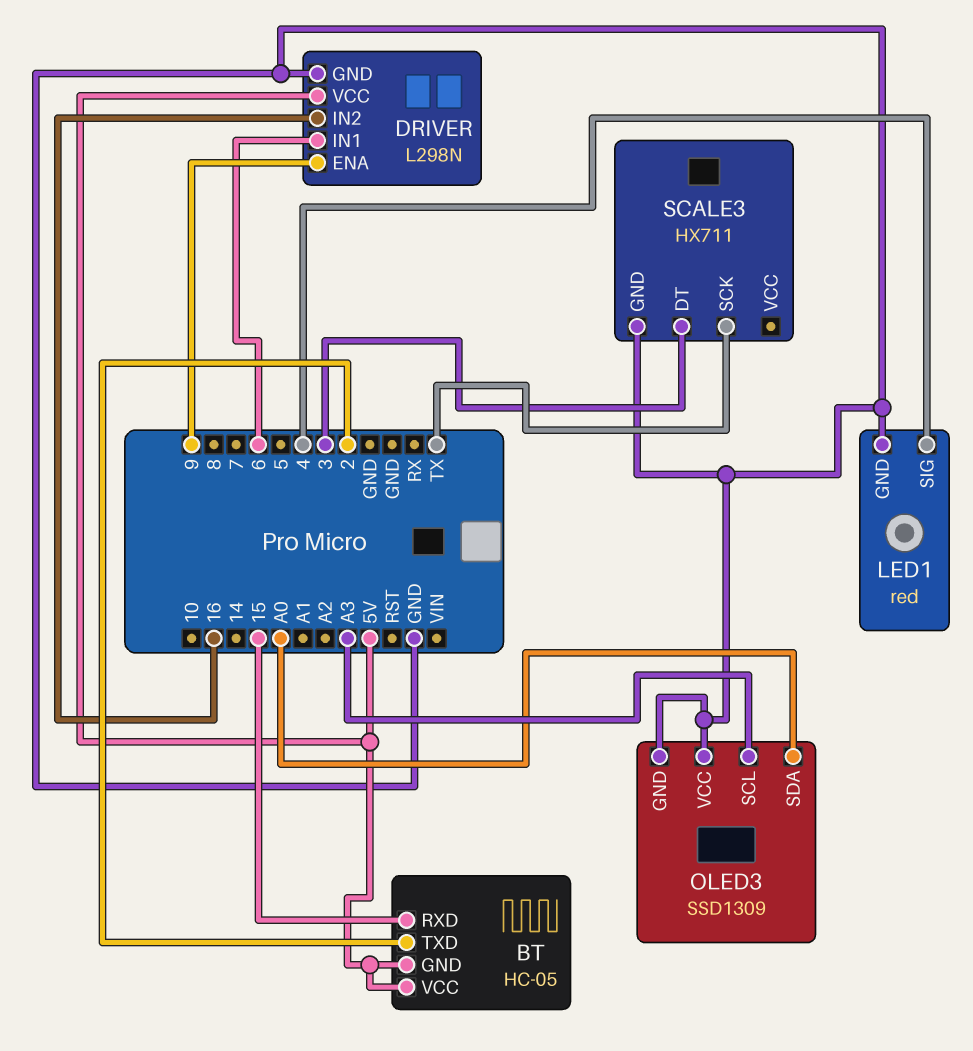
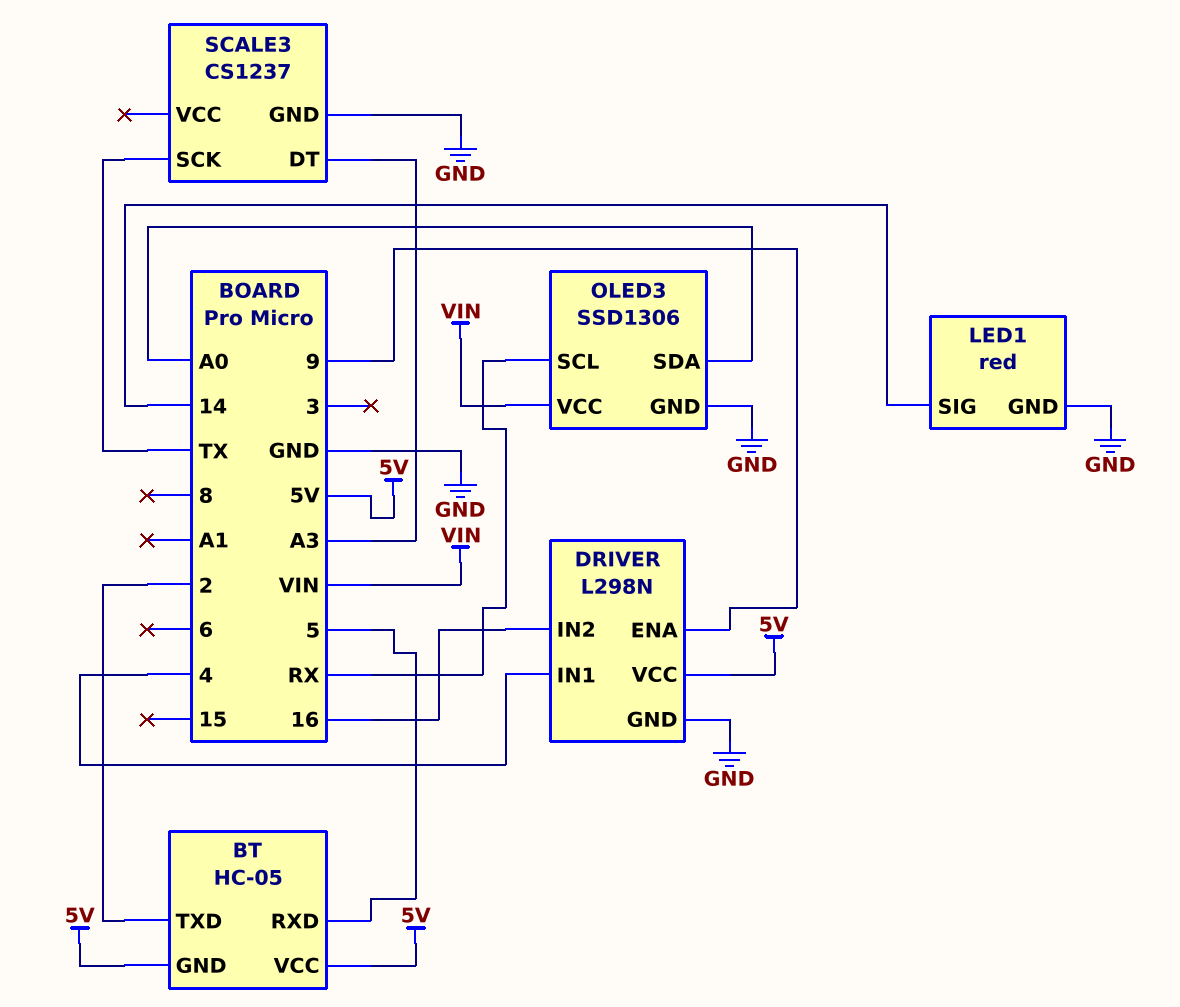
BT pin RXD: 15 -> 5
DRIVER pin IN1: 6 -> 4
LED1 pin SIG: 4 -> 14
OLED3: SSD1309 -> SSD1306
OLED3 pin SCL: A3 -> RX
OLED3 pin VCC: GND -> VIN
SCALE3: HX711 -> CS1237
SCALE3 pin DT: 3 -> A3

